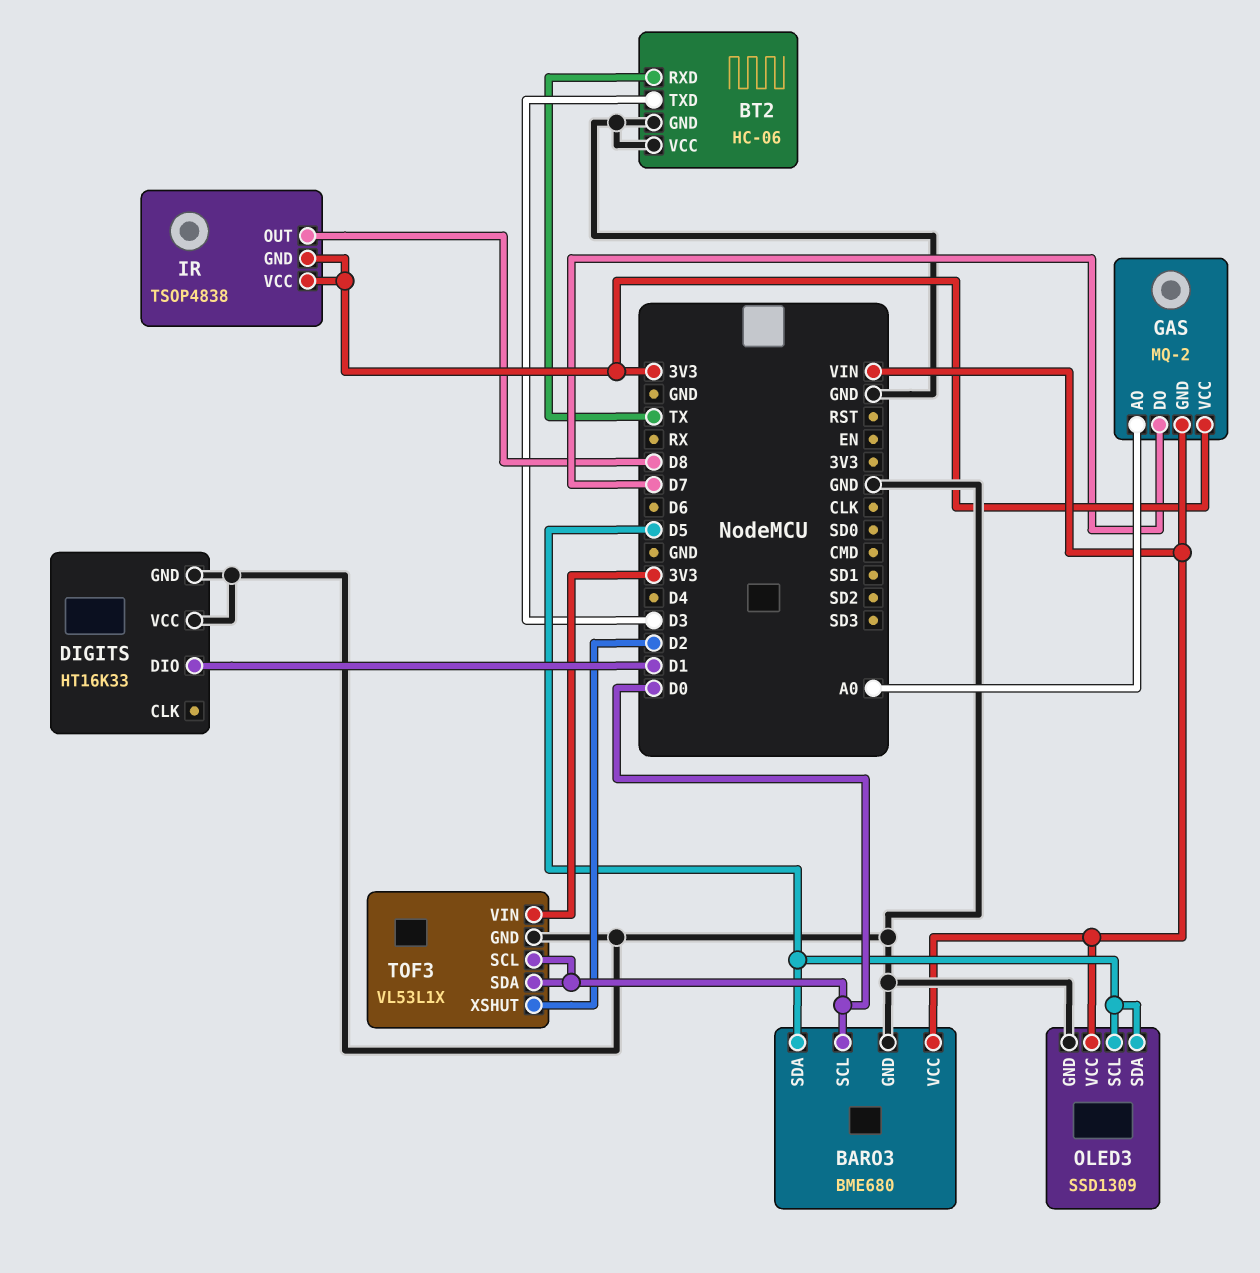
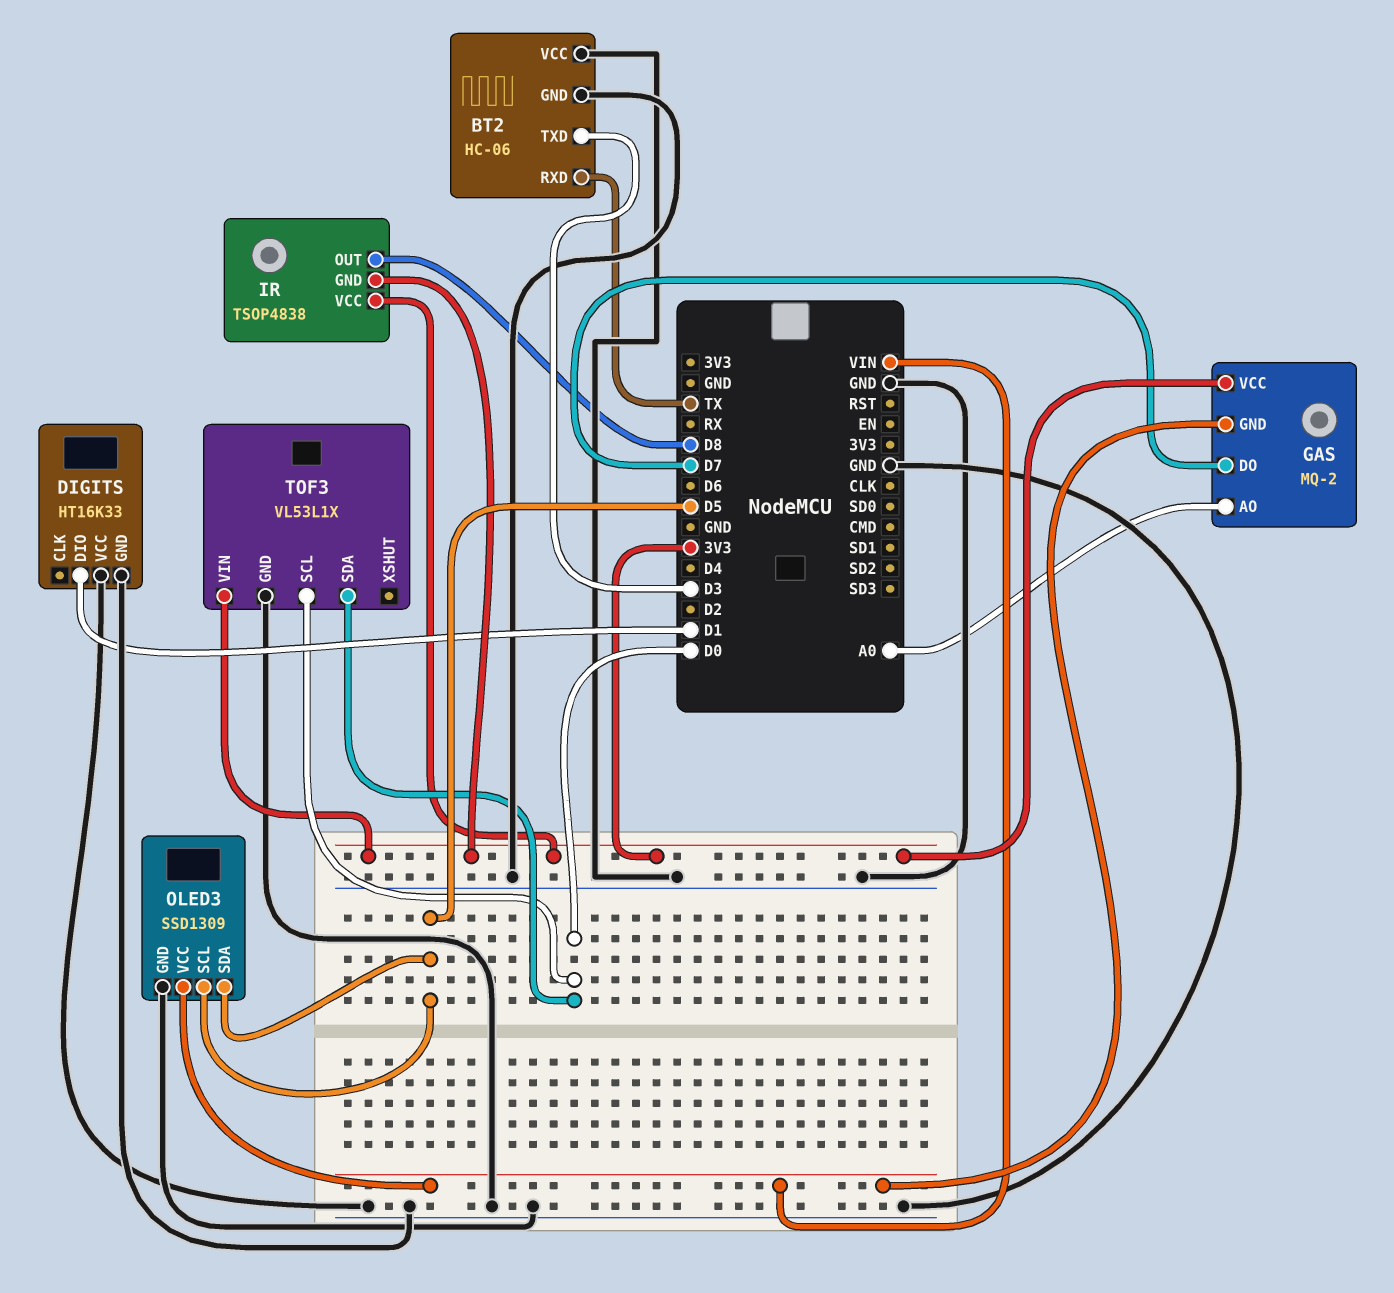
BARO3: BME680 -> none
BARO3 pin GND: GND -> none
BARO3 pin SCL: D0 -> none
BARO3 pin SDA: D5 -> none
BARO3 pin VCC: VIN -> none
TOF3 pin XSHUT: D2 -> none

